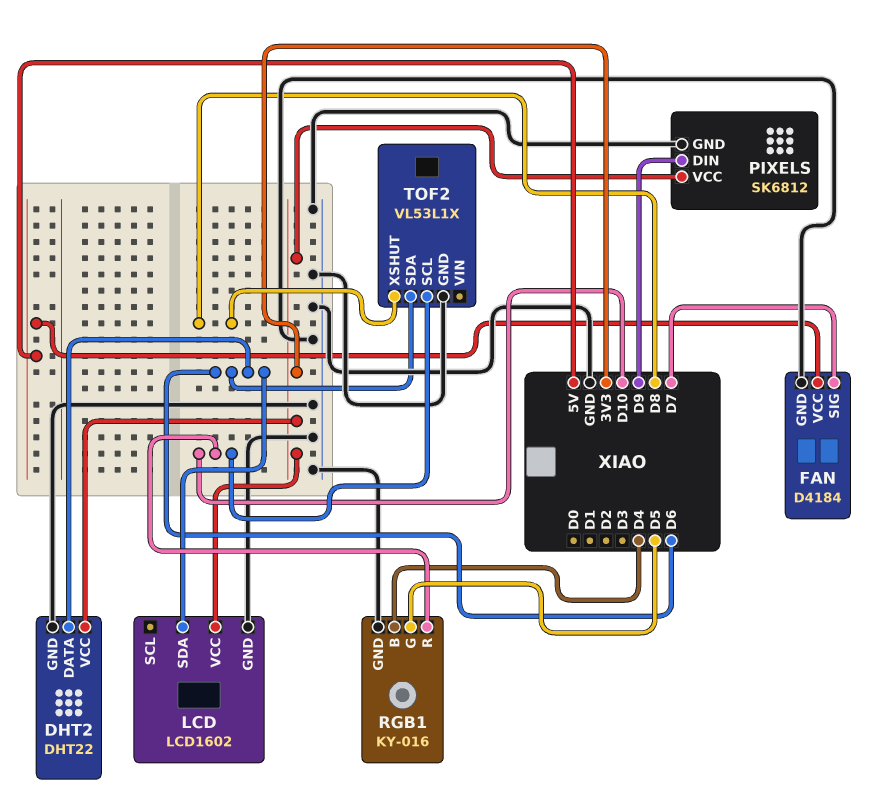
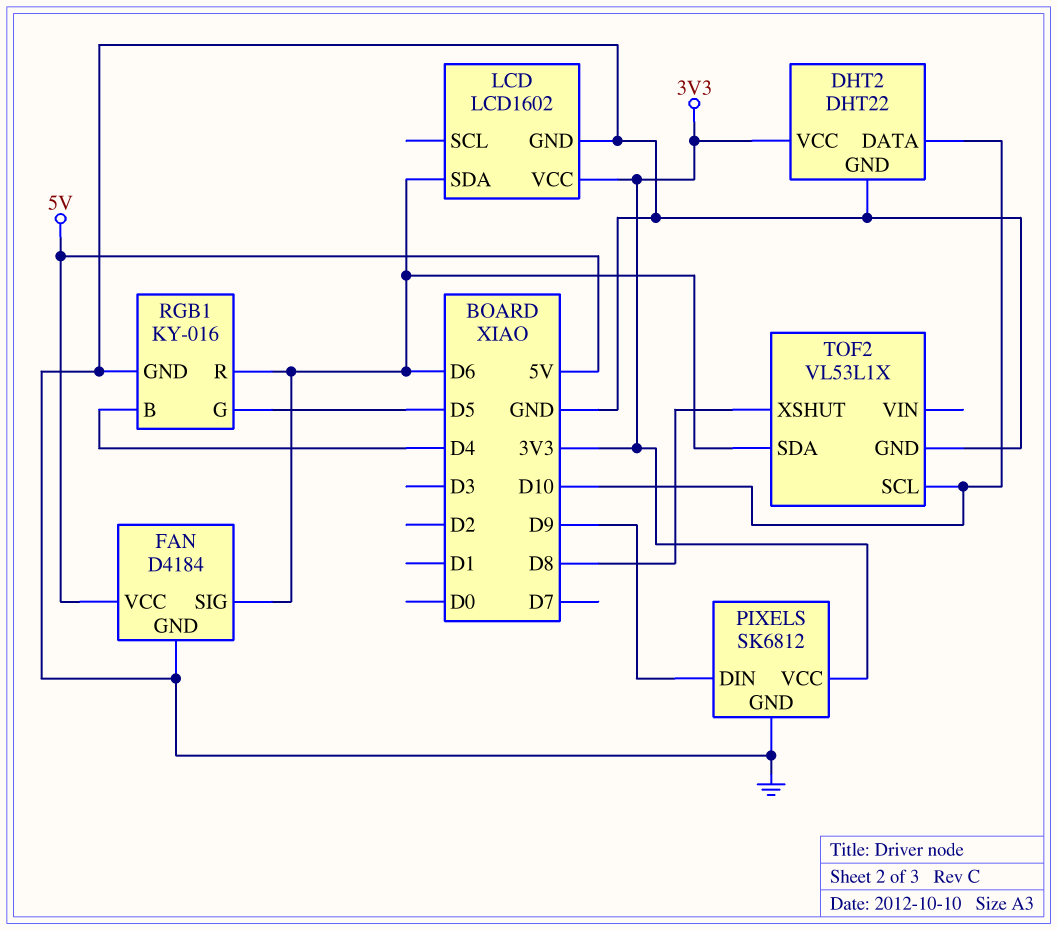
DHT2 pin DATA: D6 -> D10
FAN pin SIG: D7 -> D6
RGB1 pin R: D10 -> D6

